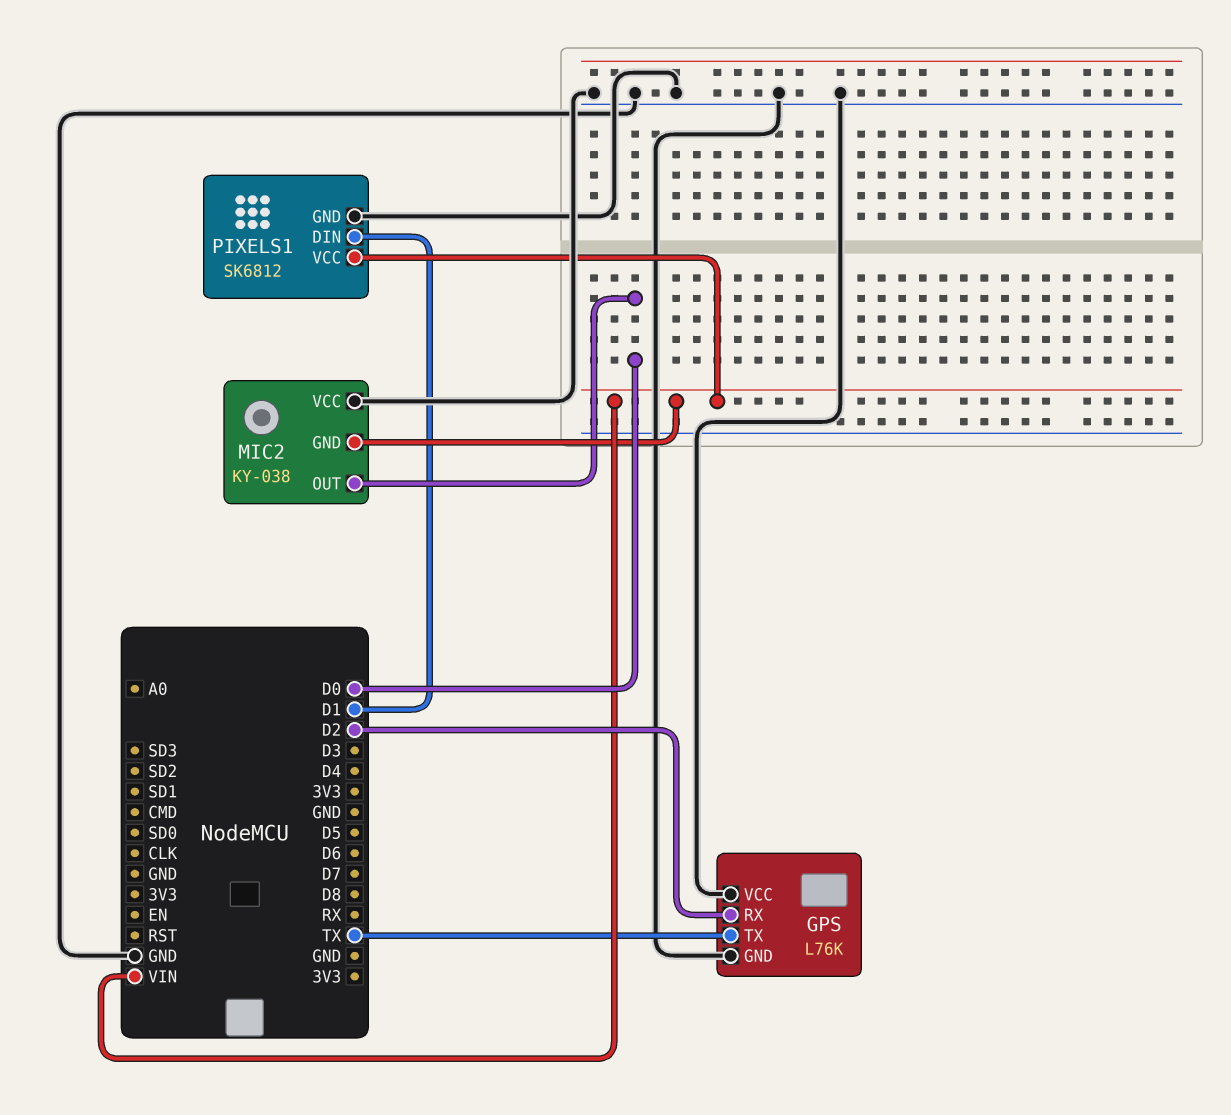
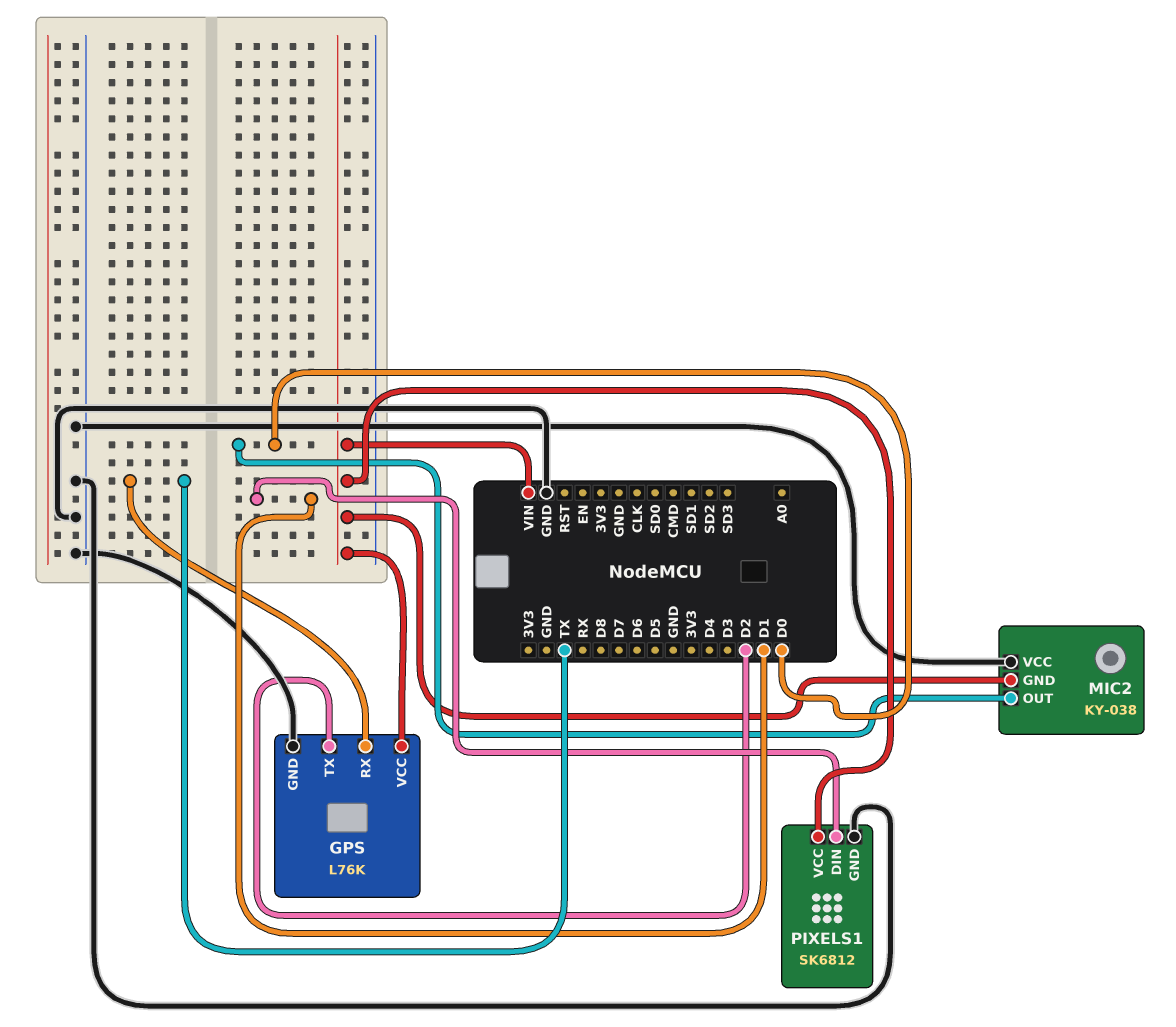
GPS pin RX: D2 -> TX
GPS pin TX: TX -> D2
GPS pin VCC: GND -> VIN

